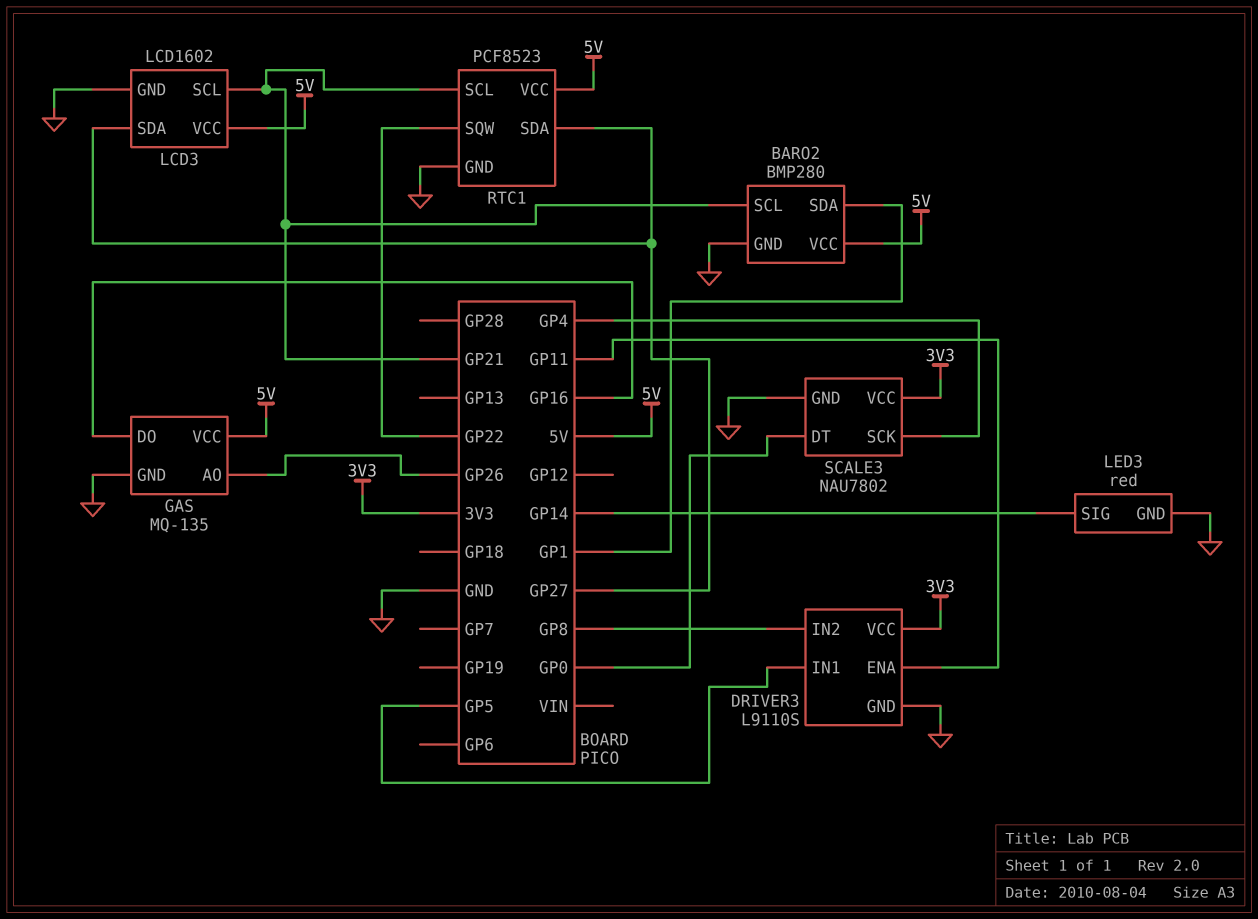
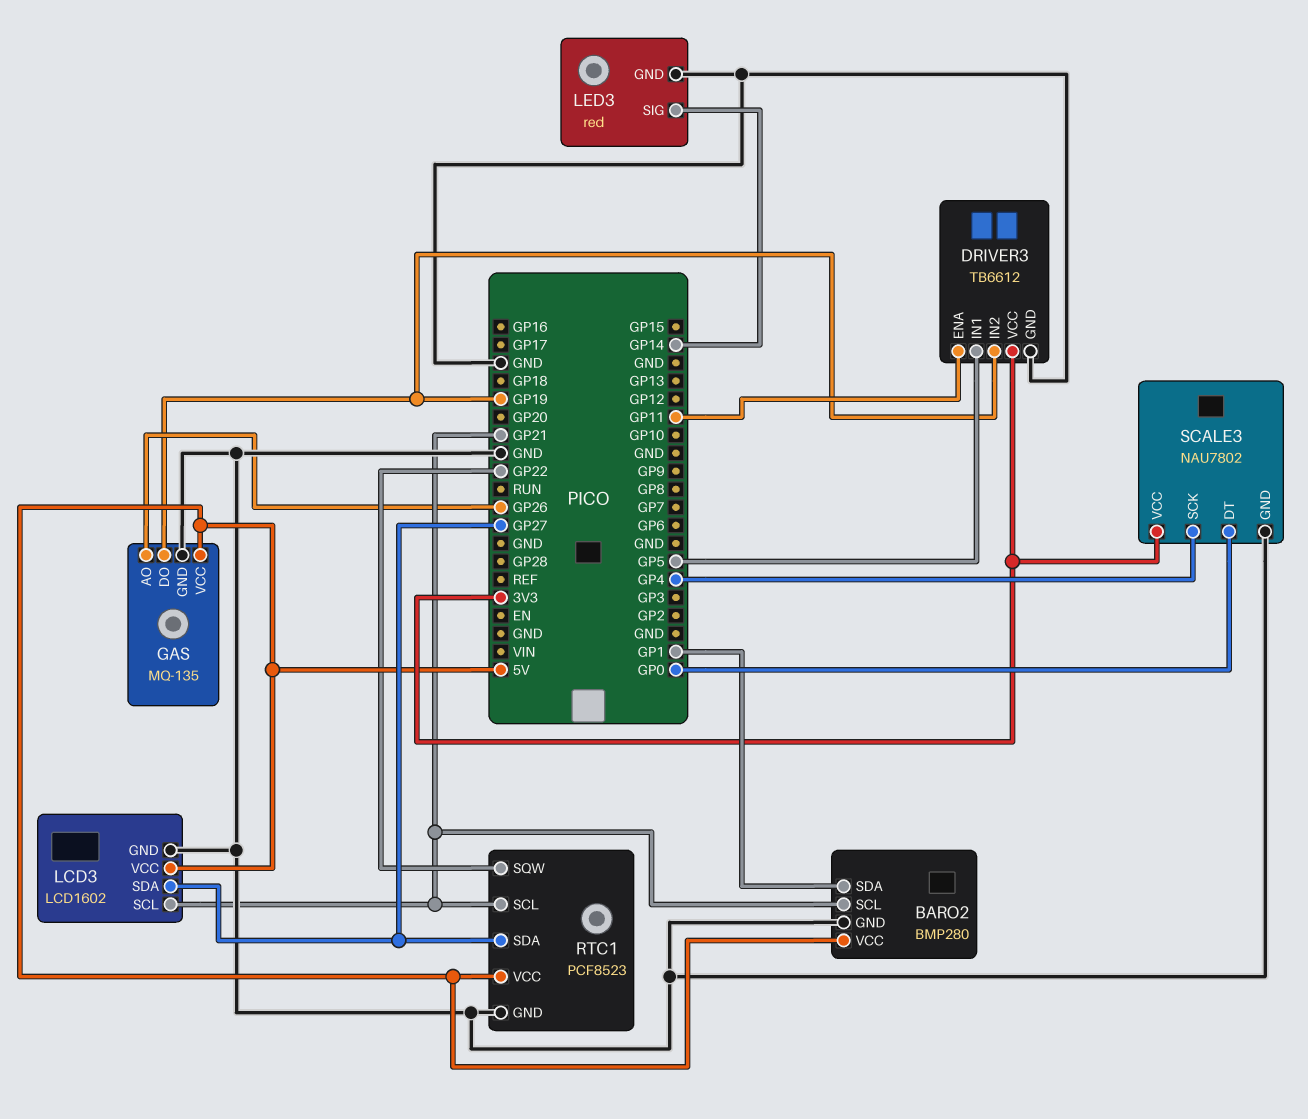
DRIVER3: L9110S -> TB6612
DRIVER3 pin IN2: GP8 -> GP19
GAS pin DO: GP16 -> GP19

